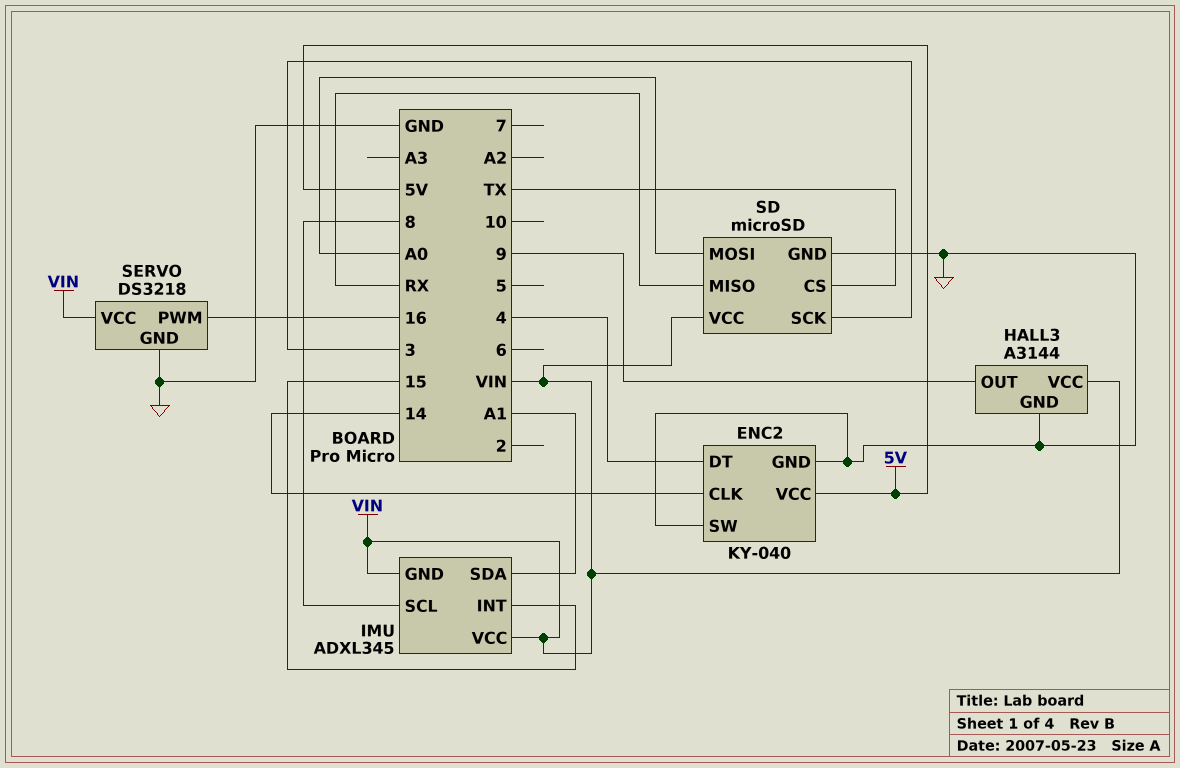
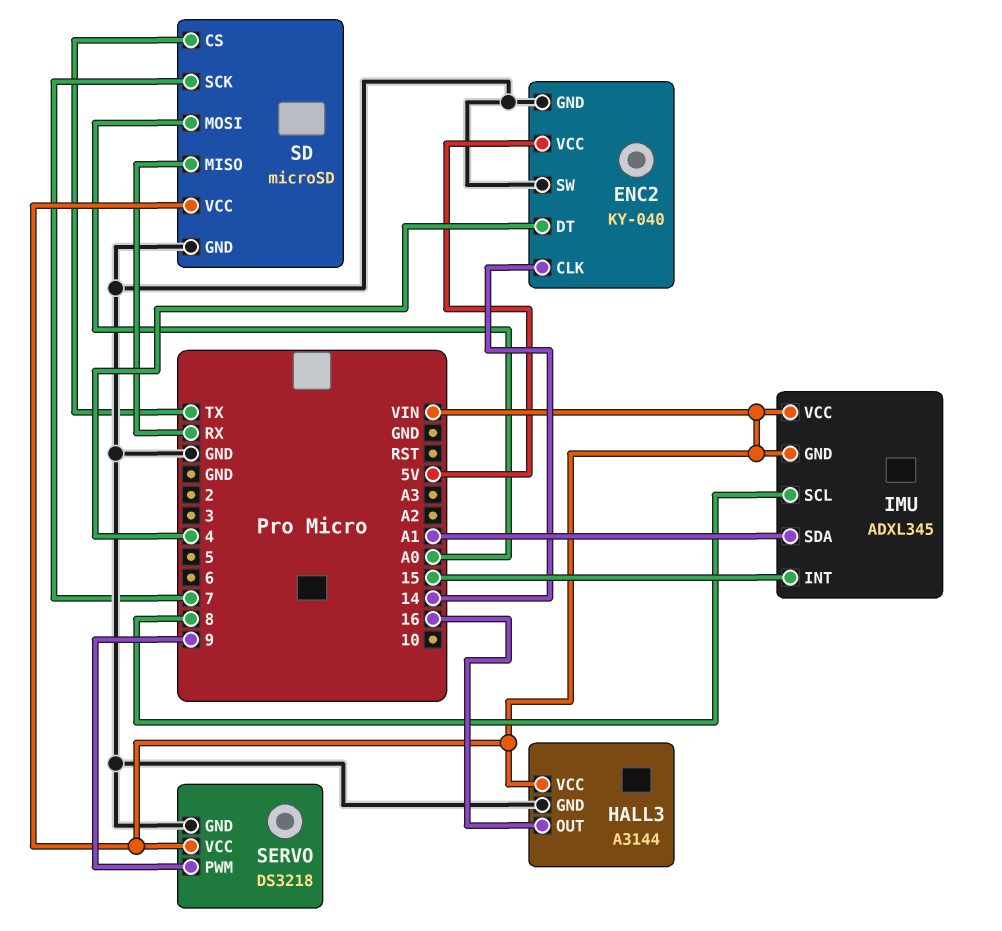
HALL3 pin OUT: 9 -> 16
SD pin SCK: 3 -> 7
SERVO pin PWM: 16 -> 9

